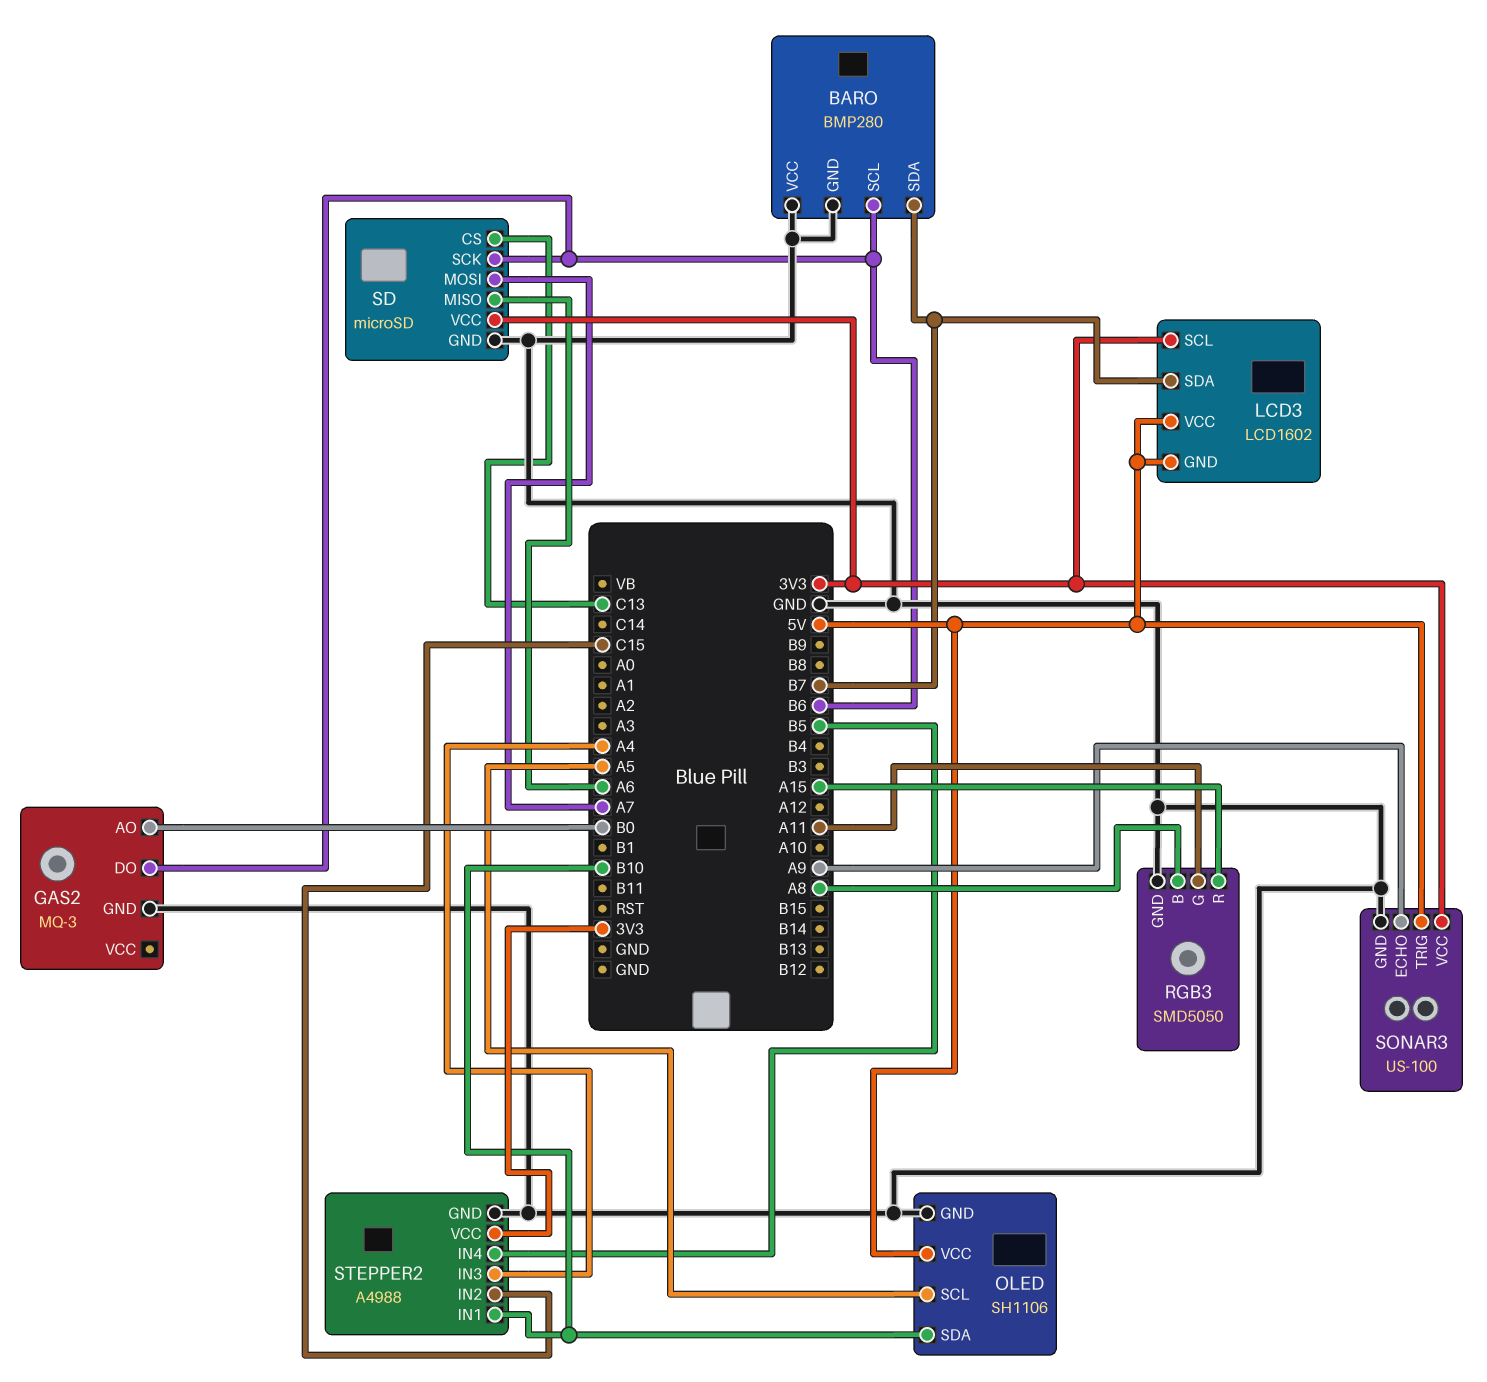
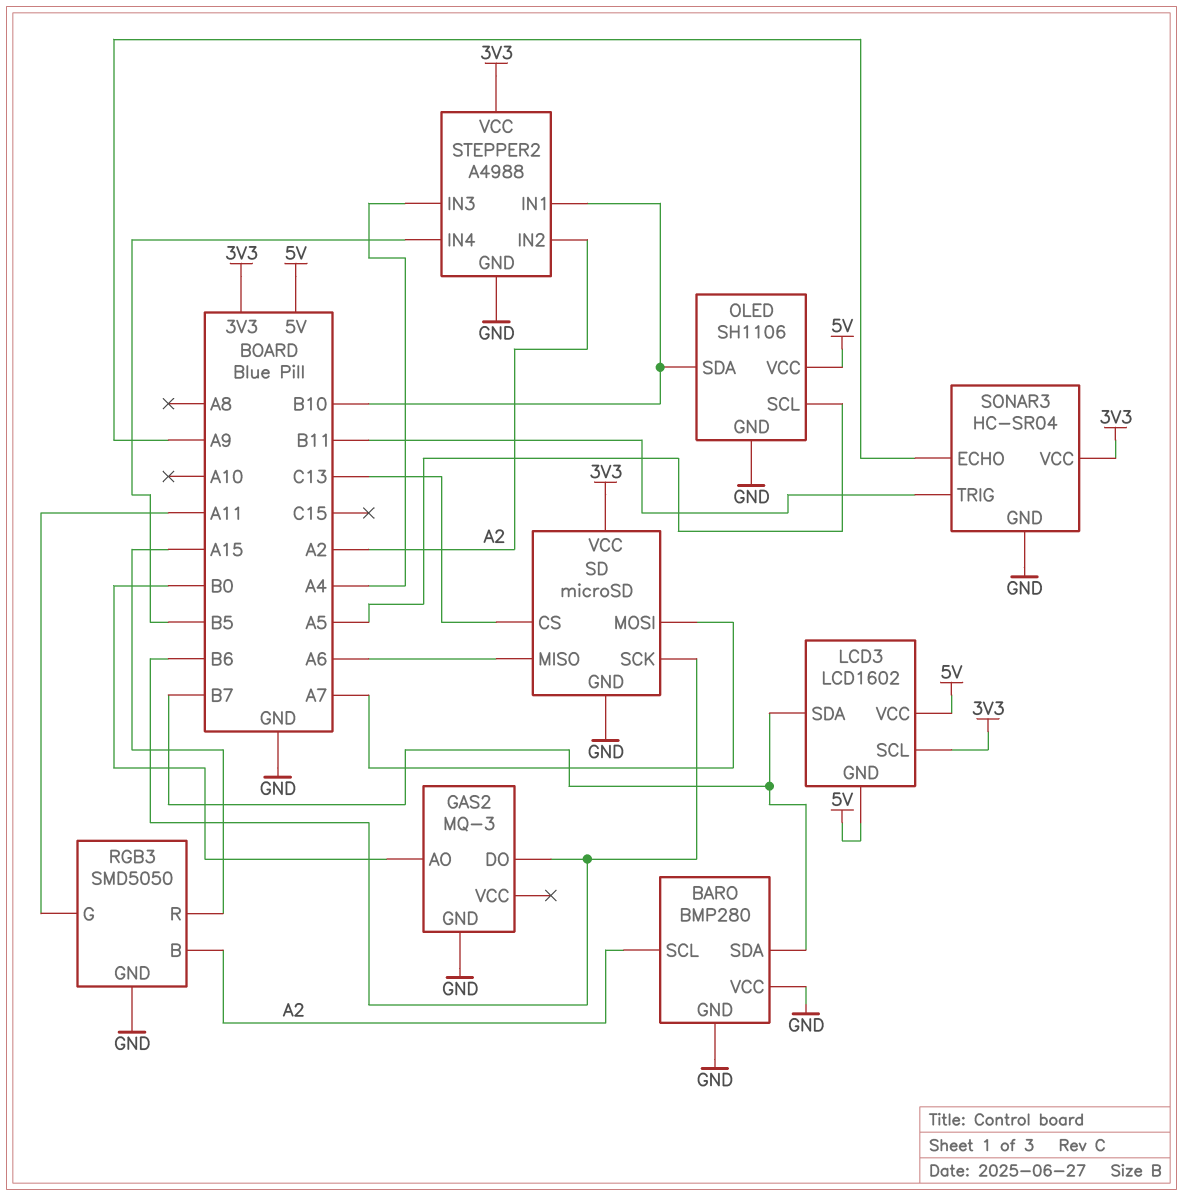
BARO pin SCL: B6 -> A2
RGB3 pin B: A8 -> A2
SONAR3: US-100 -> HC-SR04
SONAR3 pin TRIG: 5V -> B11
STEPPER2 pin IN2: C15 -> A2

